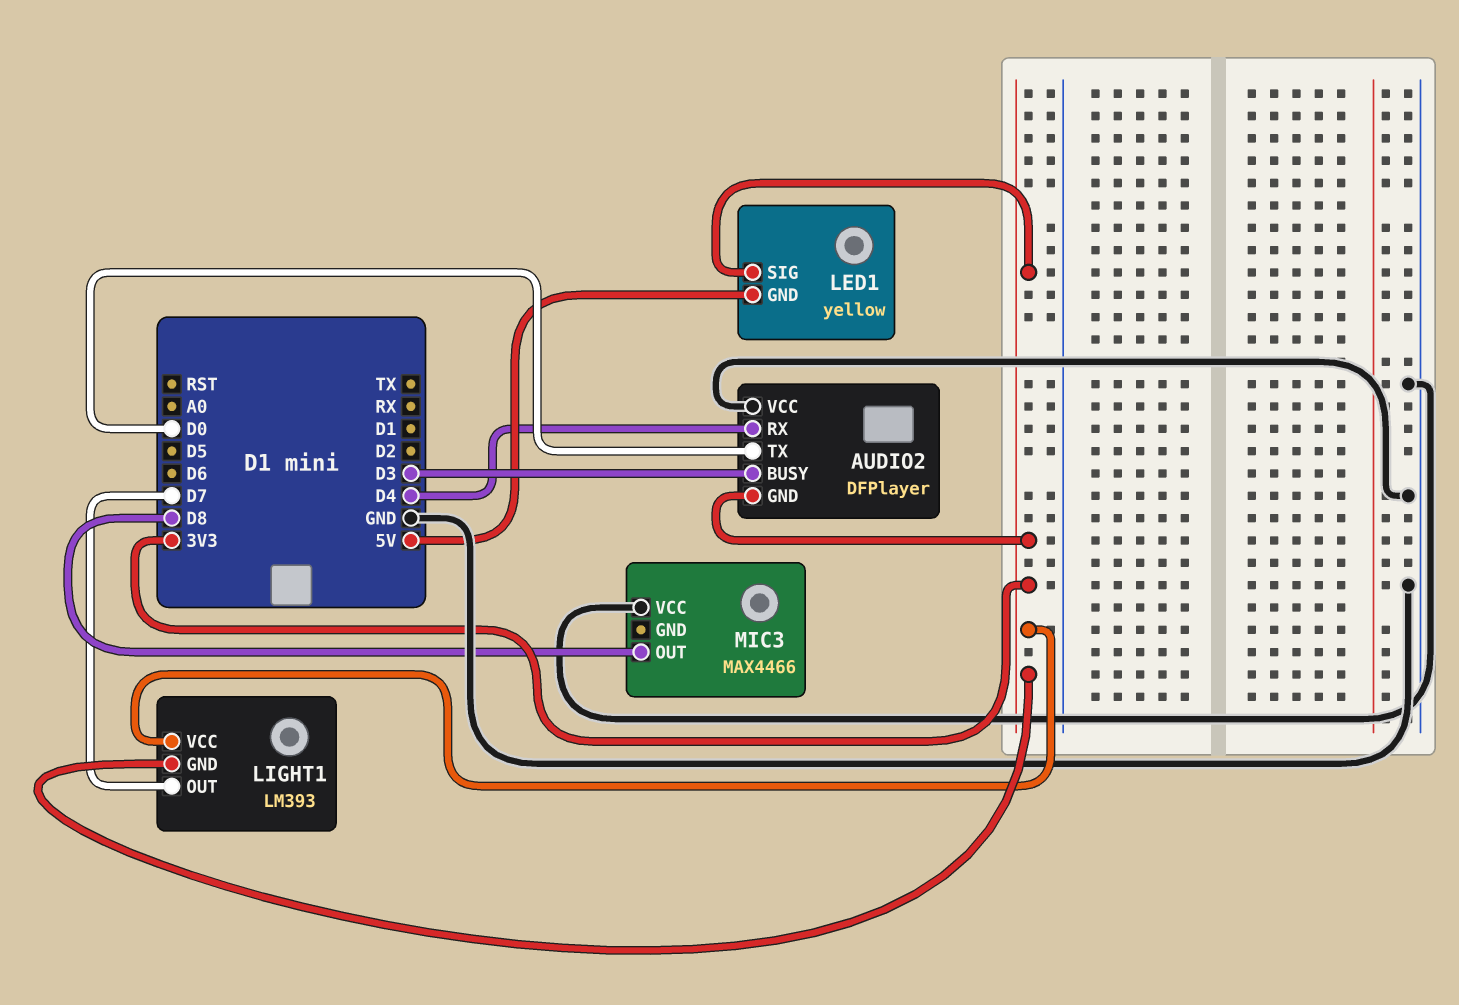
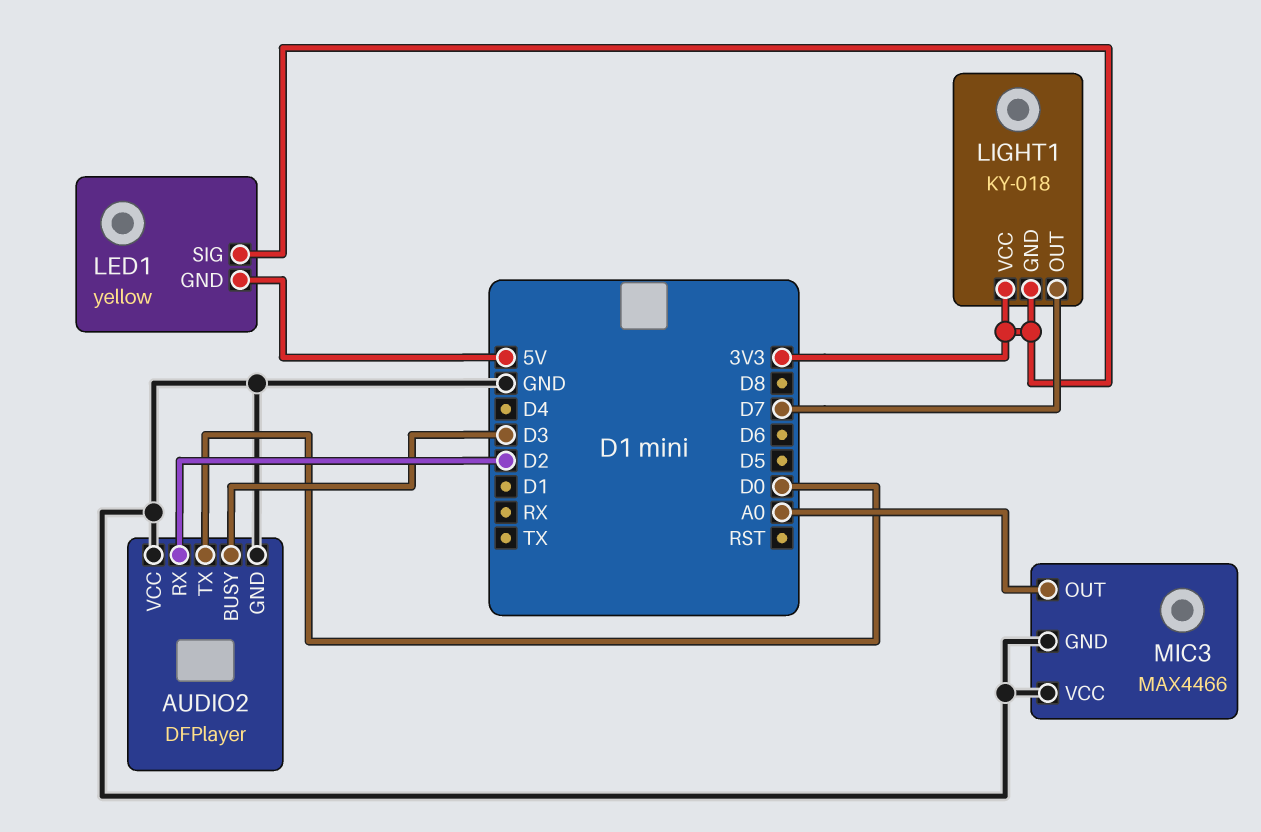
AUDIO2 pin GND: 3V3 -> GND
AUDIO2 pin RX: D4 -> D2
LIGHT1: LM393 -> KY-018
MIC3 pin GND: none -> GND
MIC3 pin OUT: D8 -> A0

